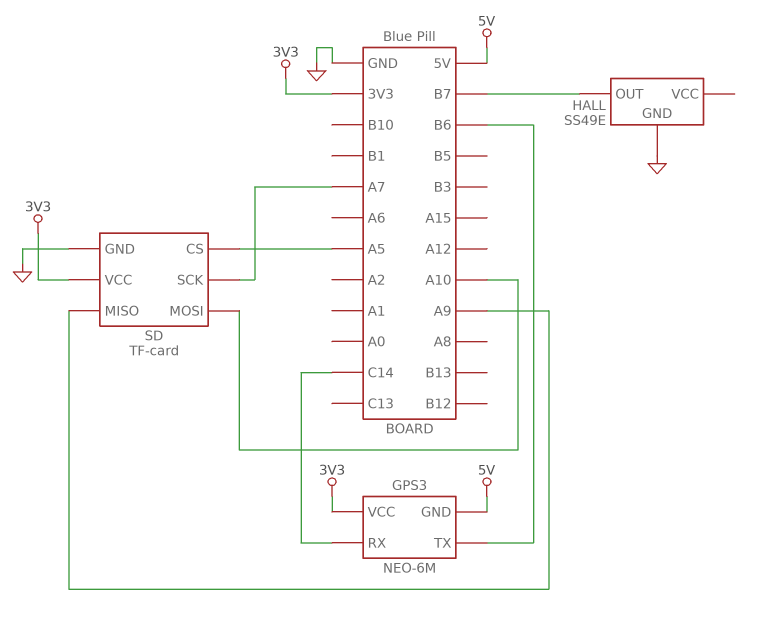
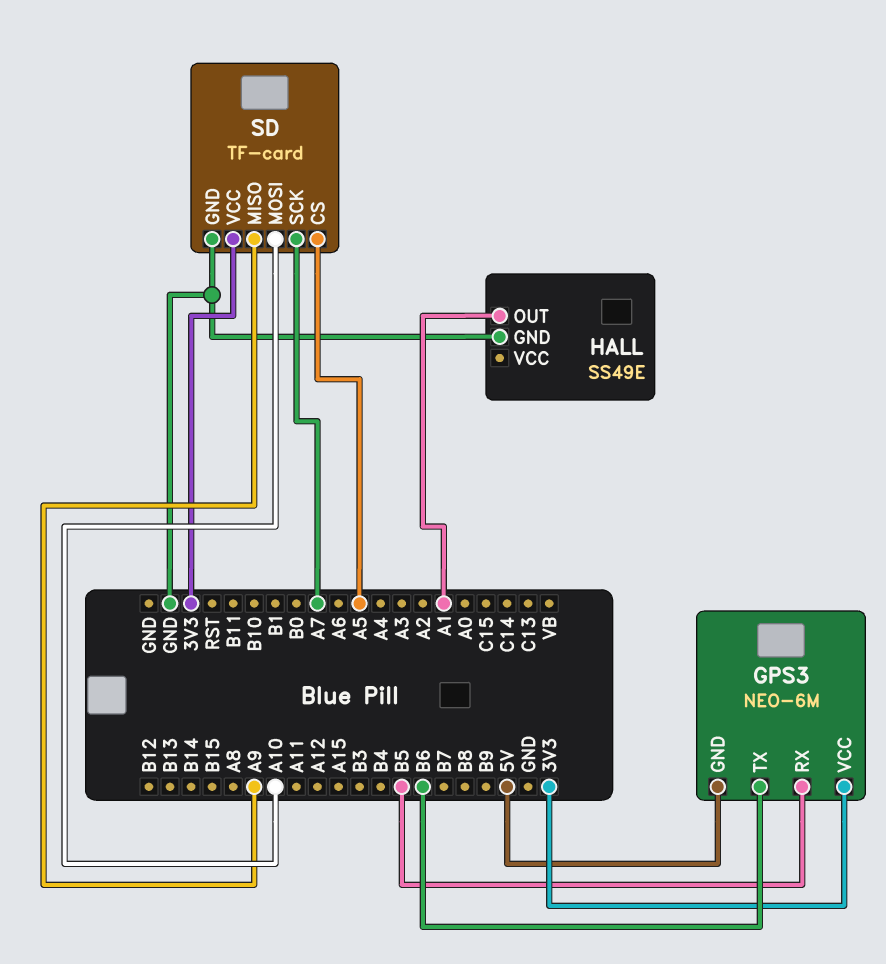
GPS3 pin RX: C14 -> B5
HALL pin OUT: B7 -> A1

